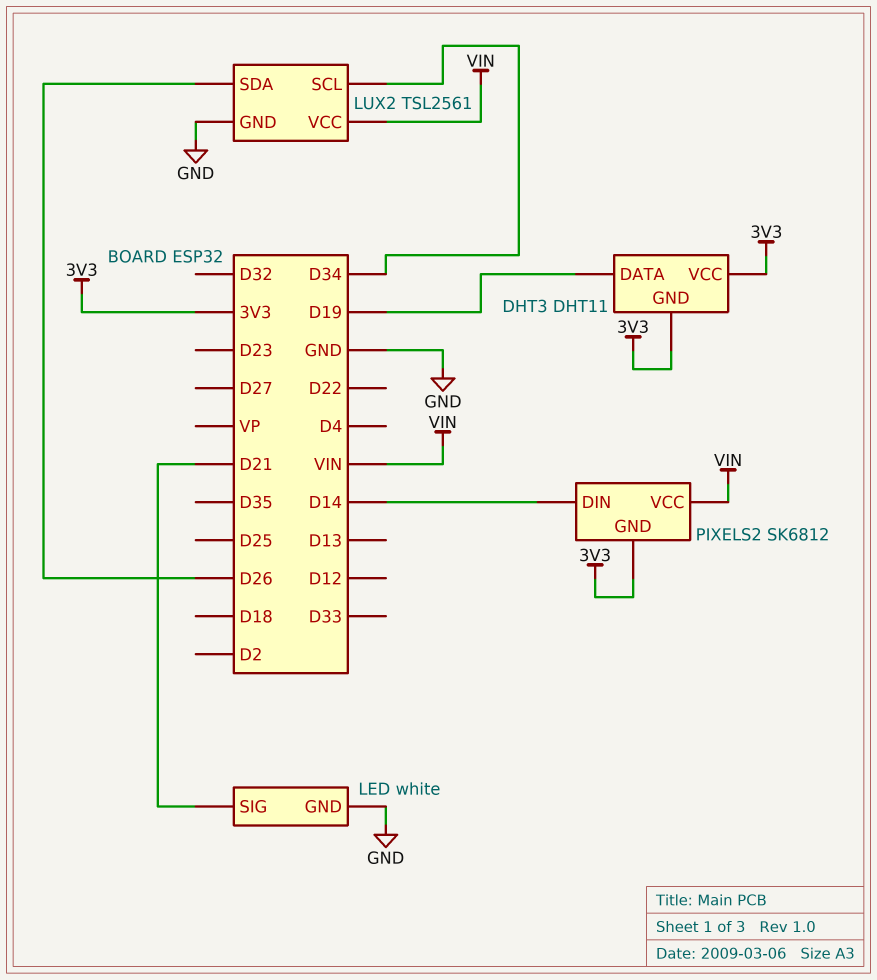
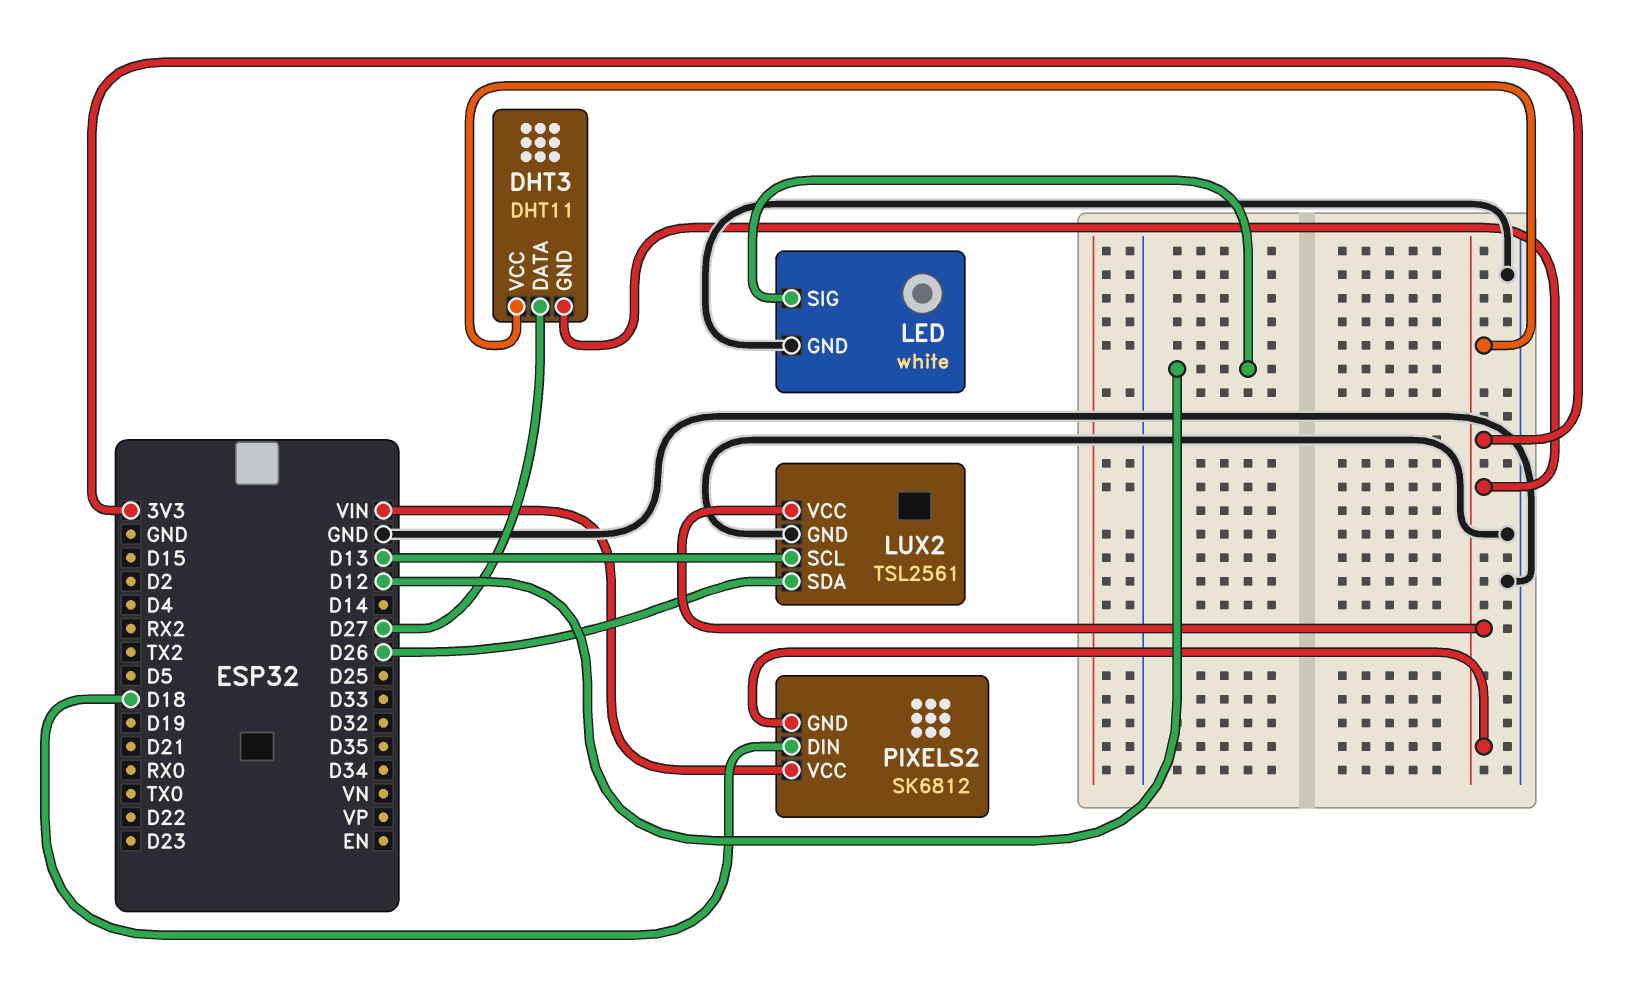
DHT3 pin DATA: D19 -> D27
LED pin SIG: D21 -> D12
LUX2 pin SCL: D34 -> D13
LUX2 pin VCC: VIN -> 3V3
PIXELS2 pin DIN: D14 -> D18

